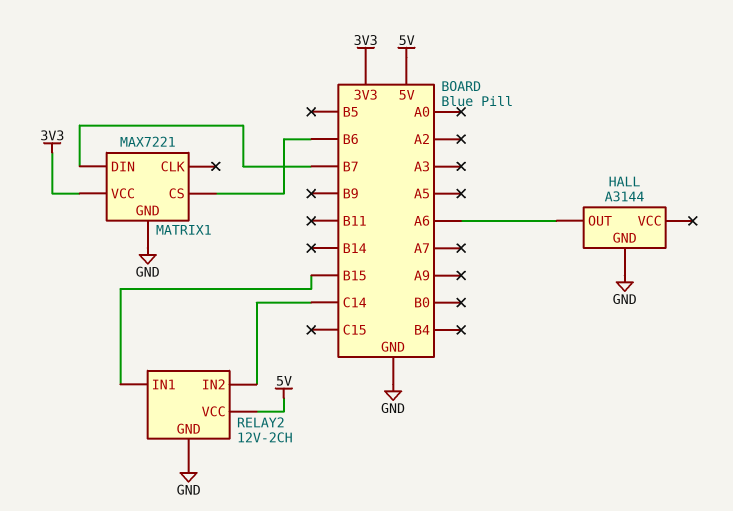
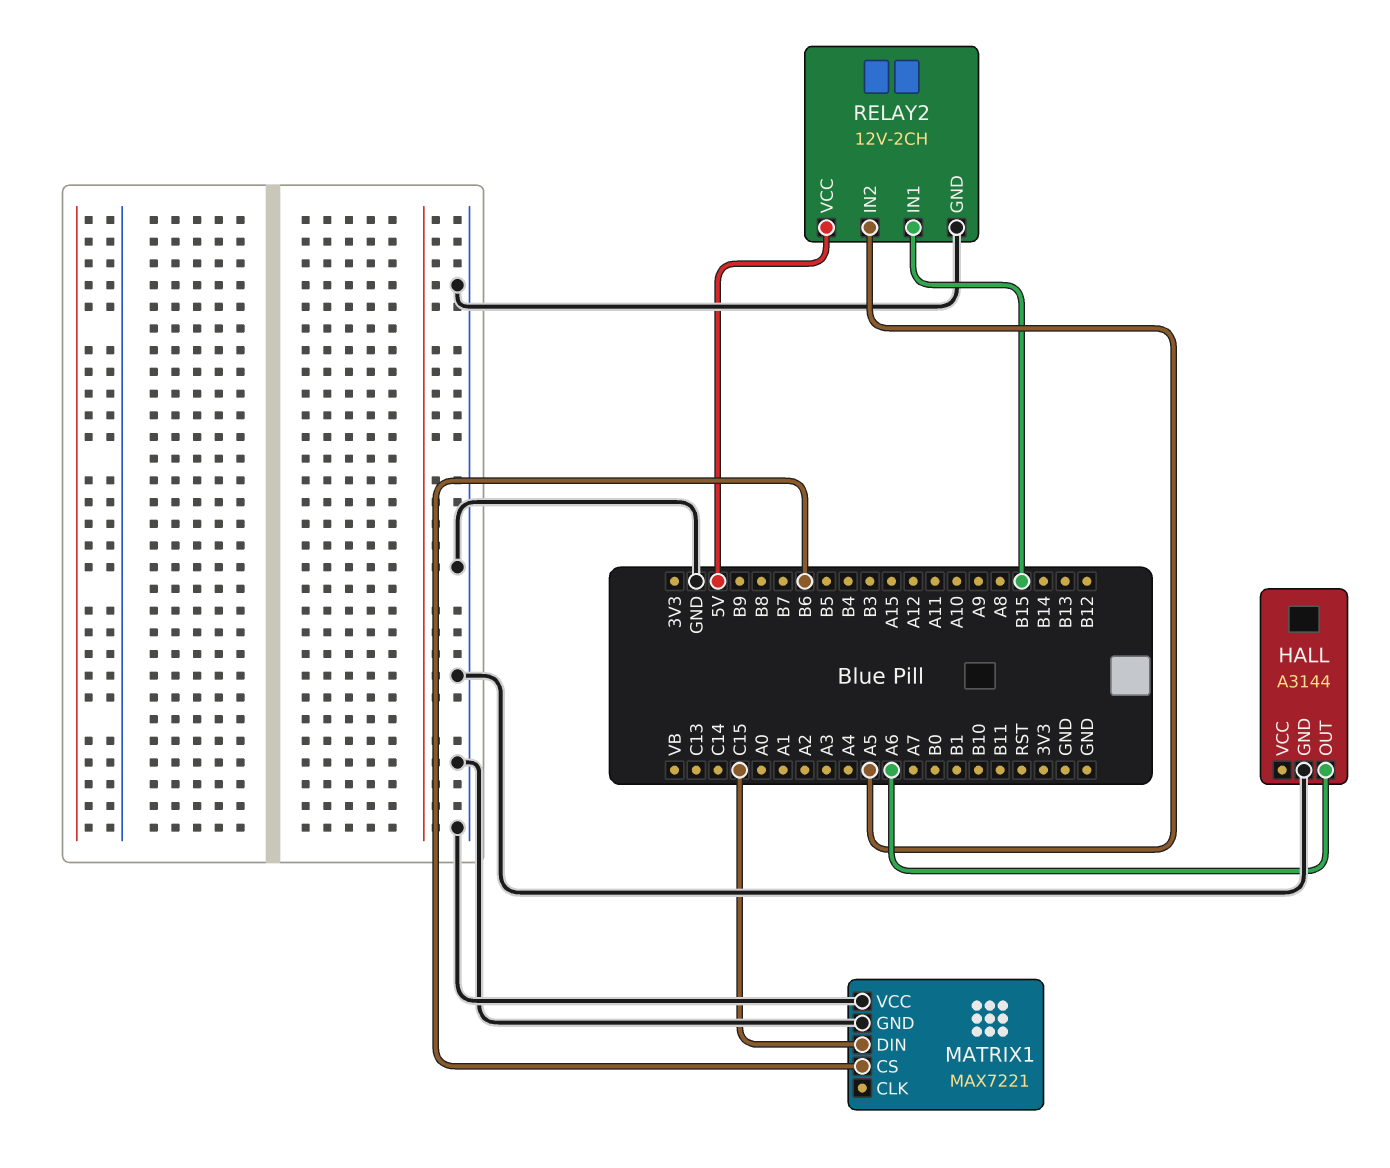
MATRIX1 pin DIN: B7 -> C15
MATRIX1 pin VCC: 3V3 -> GND
RELAY2 pin IN2: C14 -> A5

